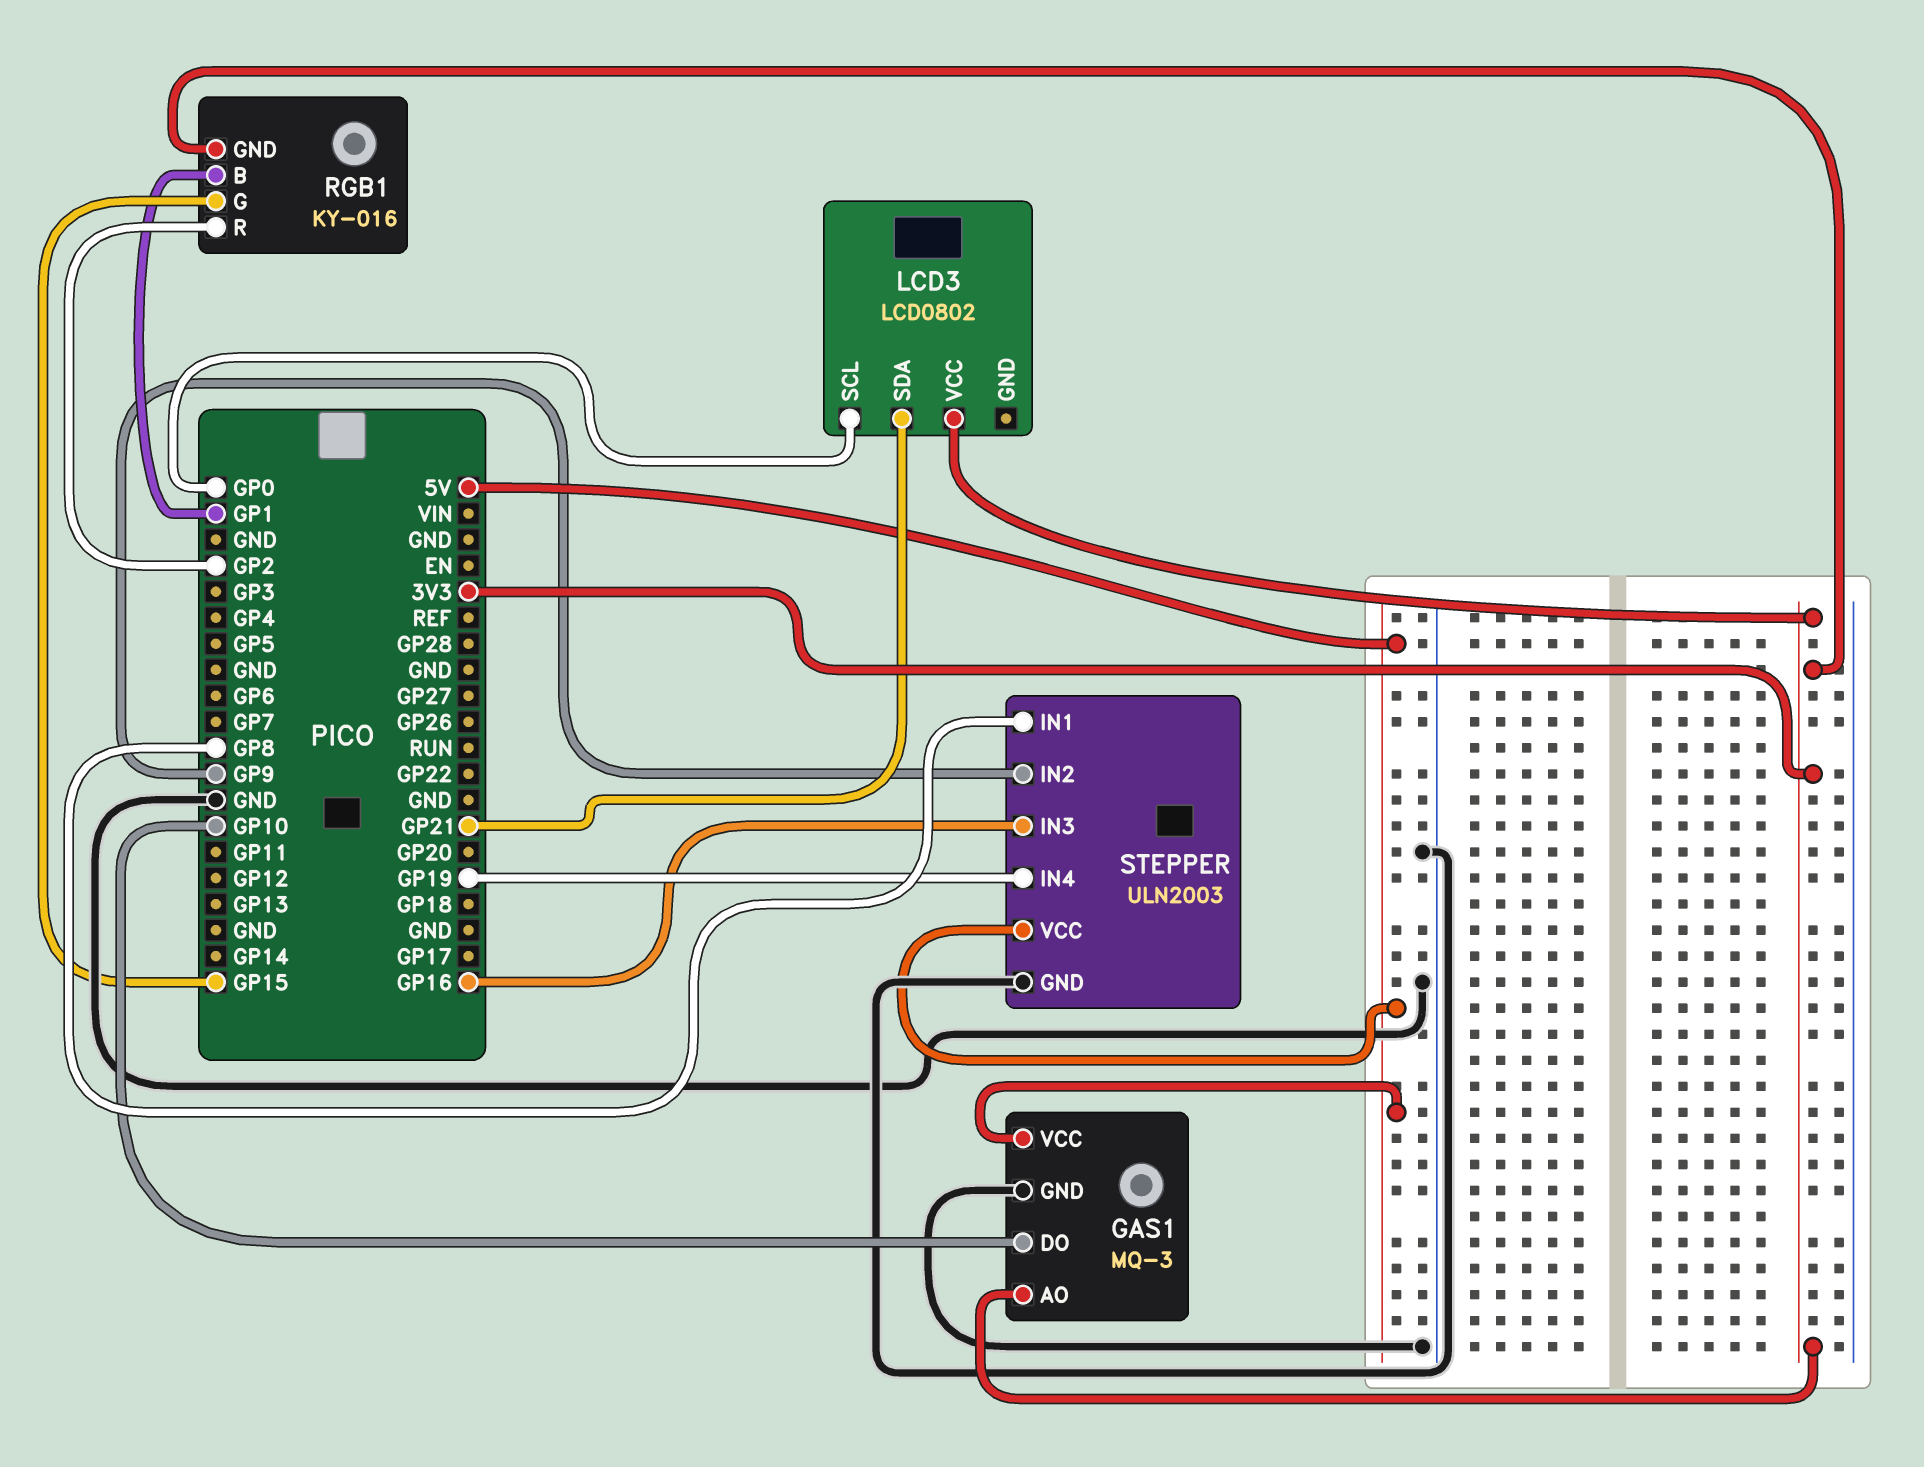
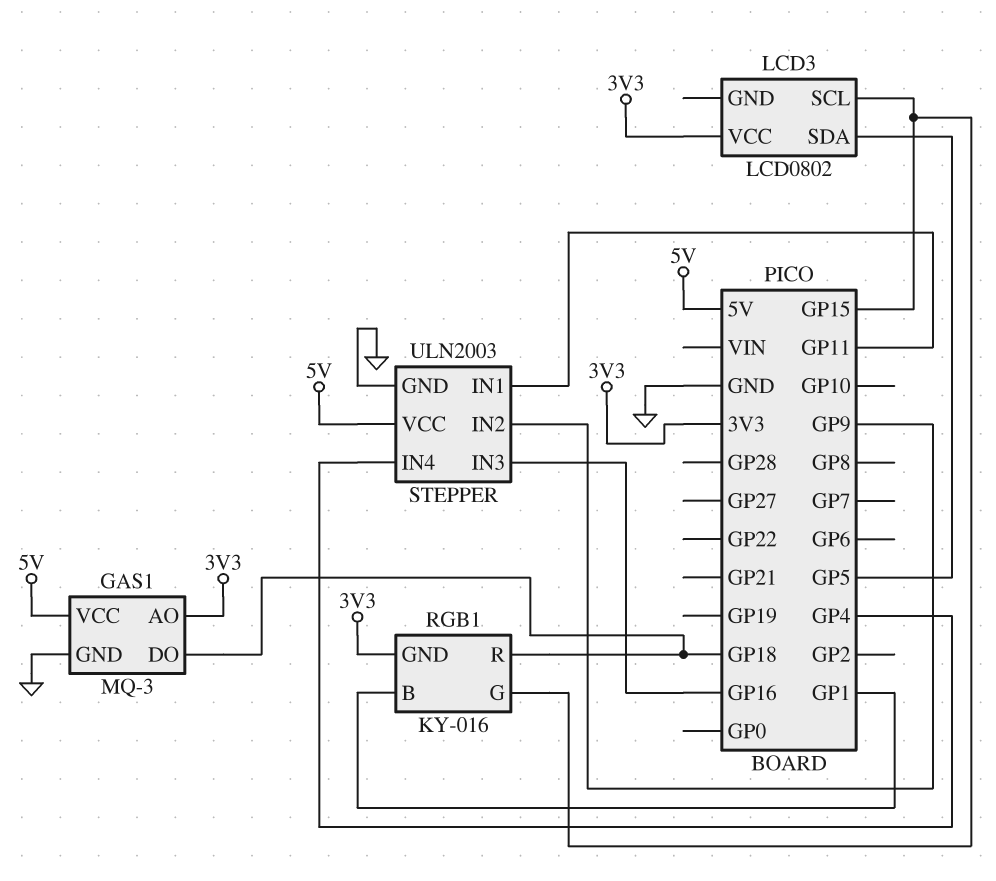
GAS1 pin DO: GP10 -> GP18
LCD3 pin SCL: GP0 -> GP15
LCD3 pin SDA: GP21 -> GP5
RGB1 pin R: GP2 -> GP18
STEPPER pin IN1: GP8 -> GP11
STEPPER pin IN4: GP19 -> GP4

